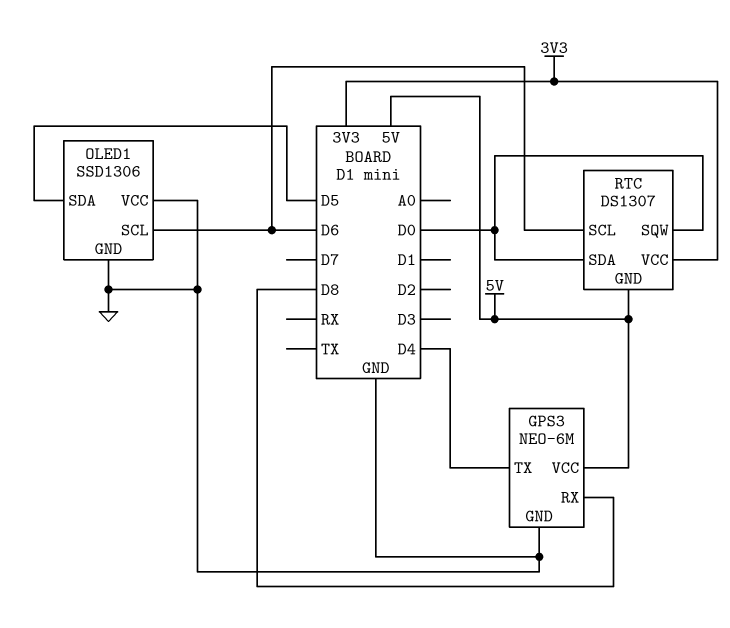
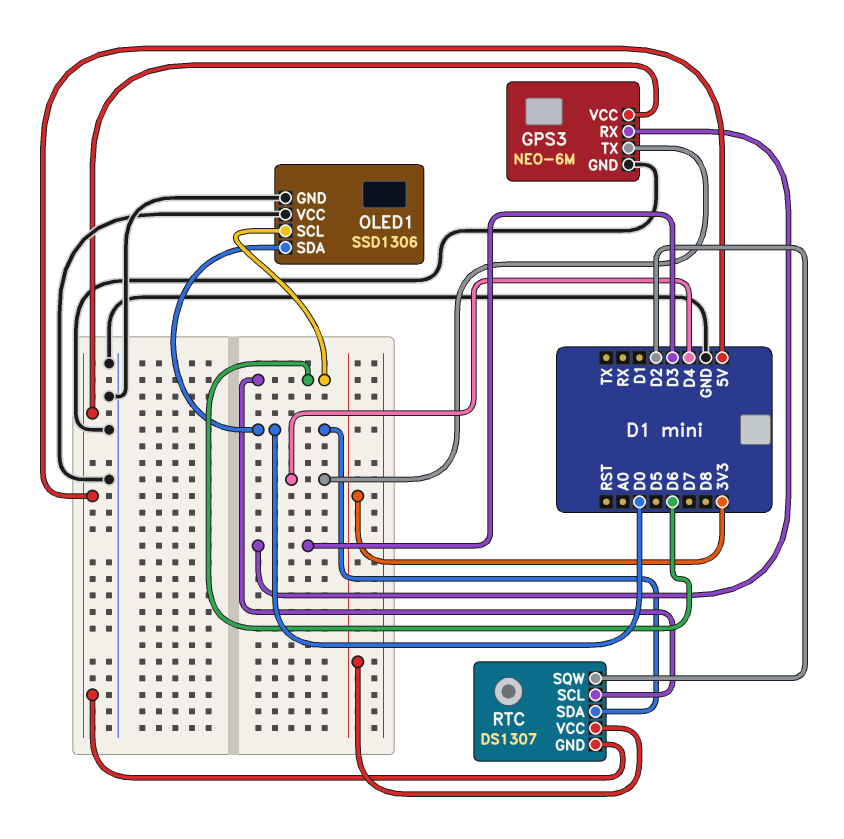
GPS3 pin RX: D8 -> D3
OLED1 pin SDA: D5 -> D0
RTC pin SQW: D0 -> D2

